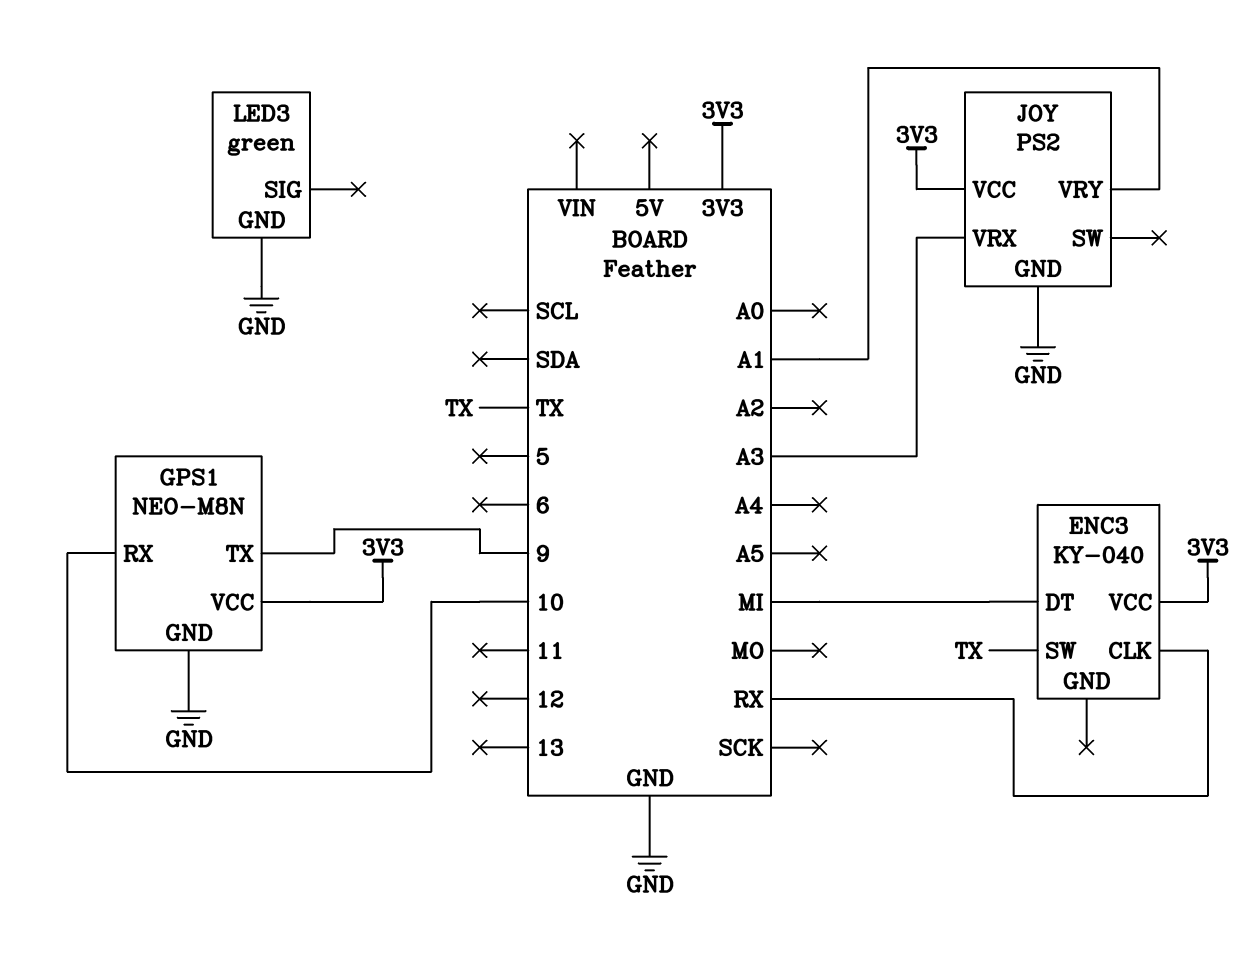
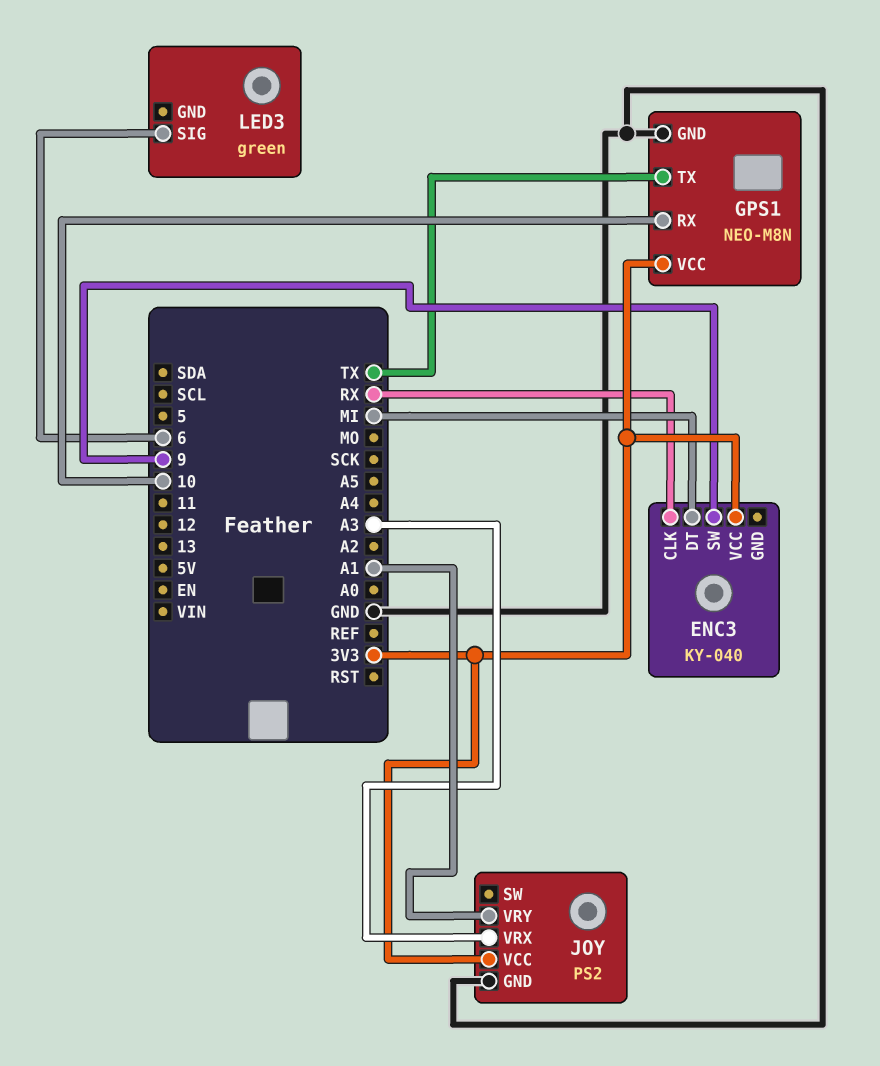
ENC3 pin SW: TX -> 9
GPS1 pin TX: 9 -> TX
LED3 pin GND: GND -> none
LED3 pin SIG: none -> 6

